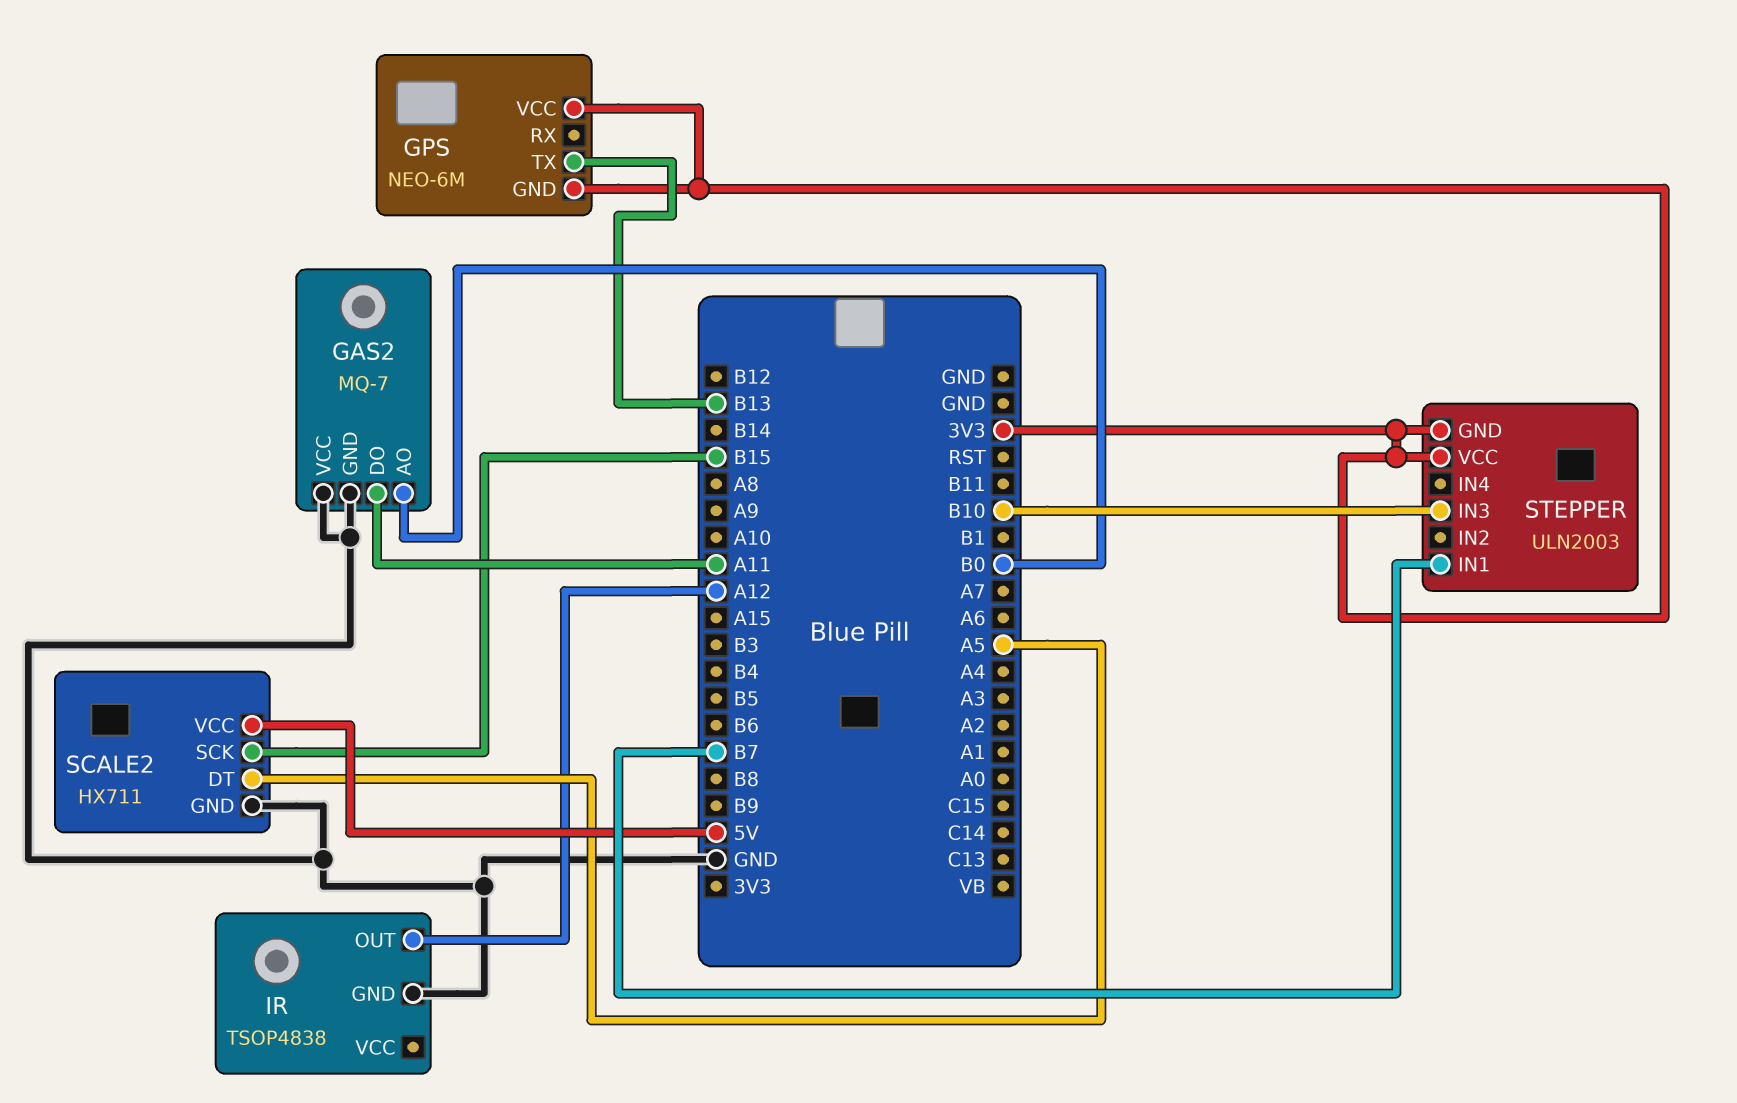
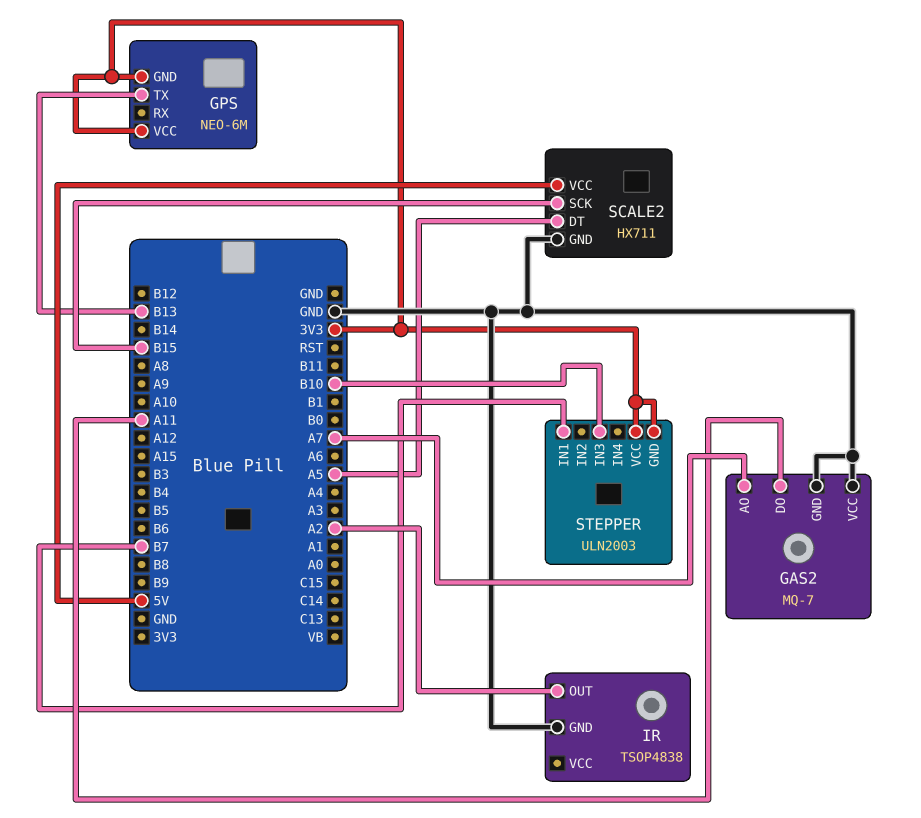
GAS2 pin AO: B0 -> A7
IR pin OUT: A12 -> A2

